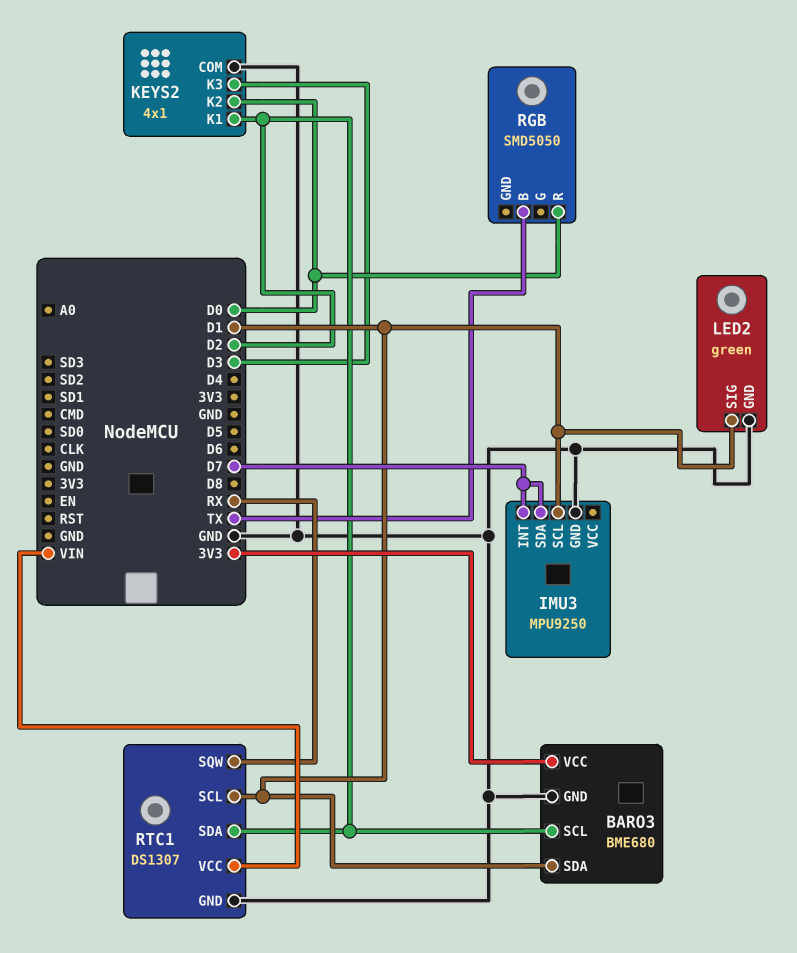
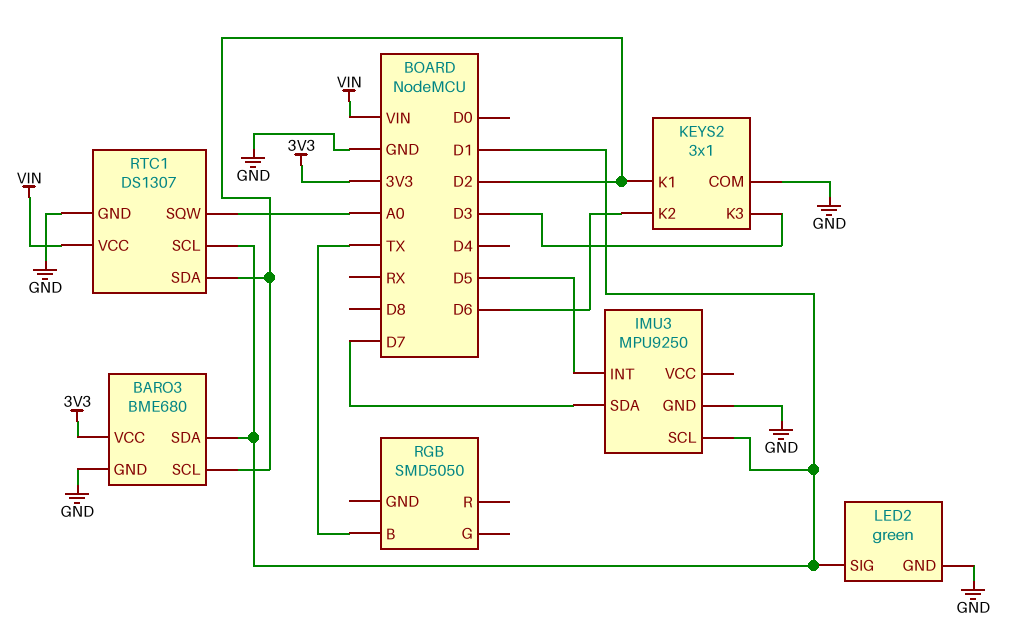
IMU3 pin INT: D7 -> D5
KEYS2: 4x1 -> 3x1
KEYS2 pin K2: D0 -> D6
RGB pin R: D0 -> none
RTC1 pin SQW: RX -> A0

